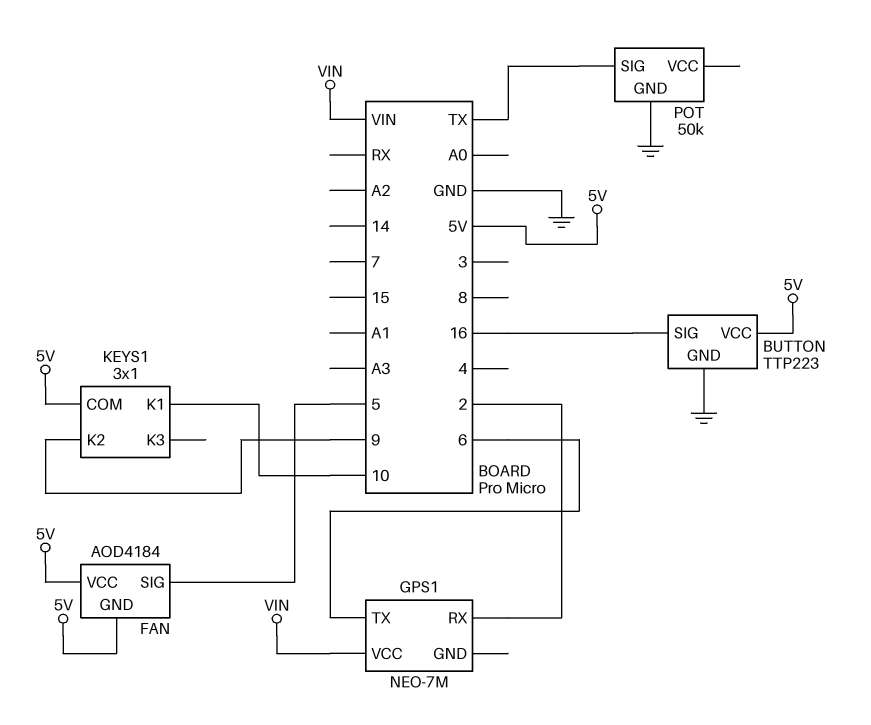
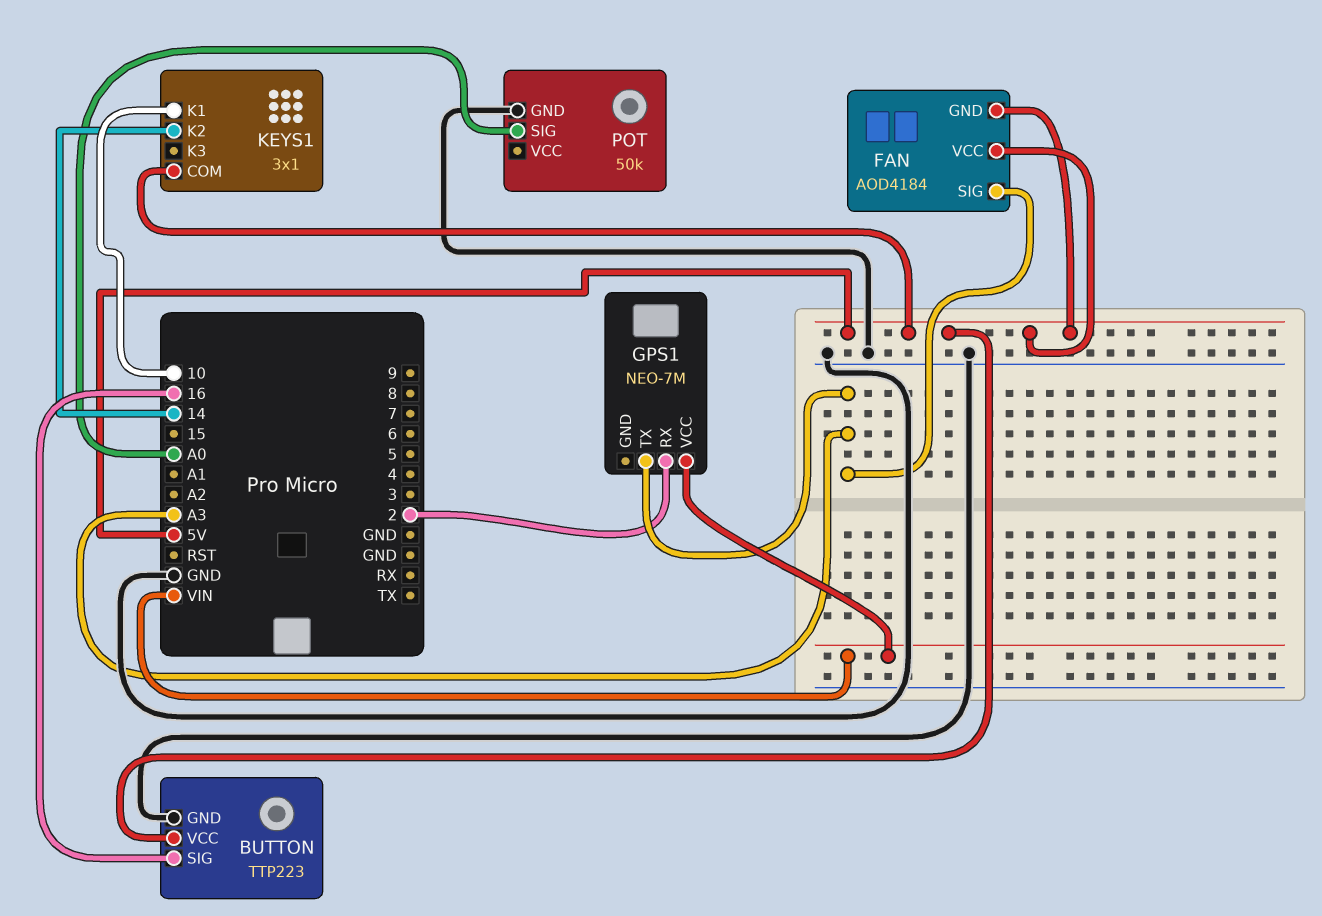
FAN pin SIG: 5 -> A3
GPS1 pin TX: 6 -> A3
KEYS1 pin K2: 9 -> 14
POT pin SIG: TX -> A0

